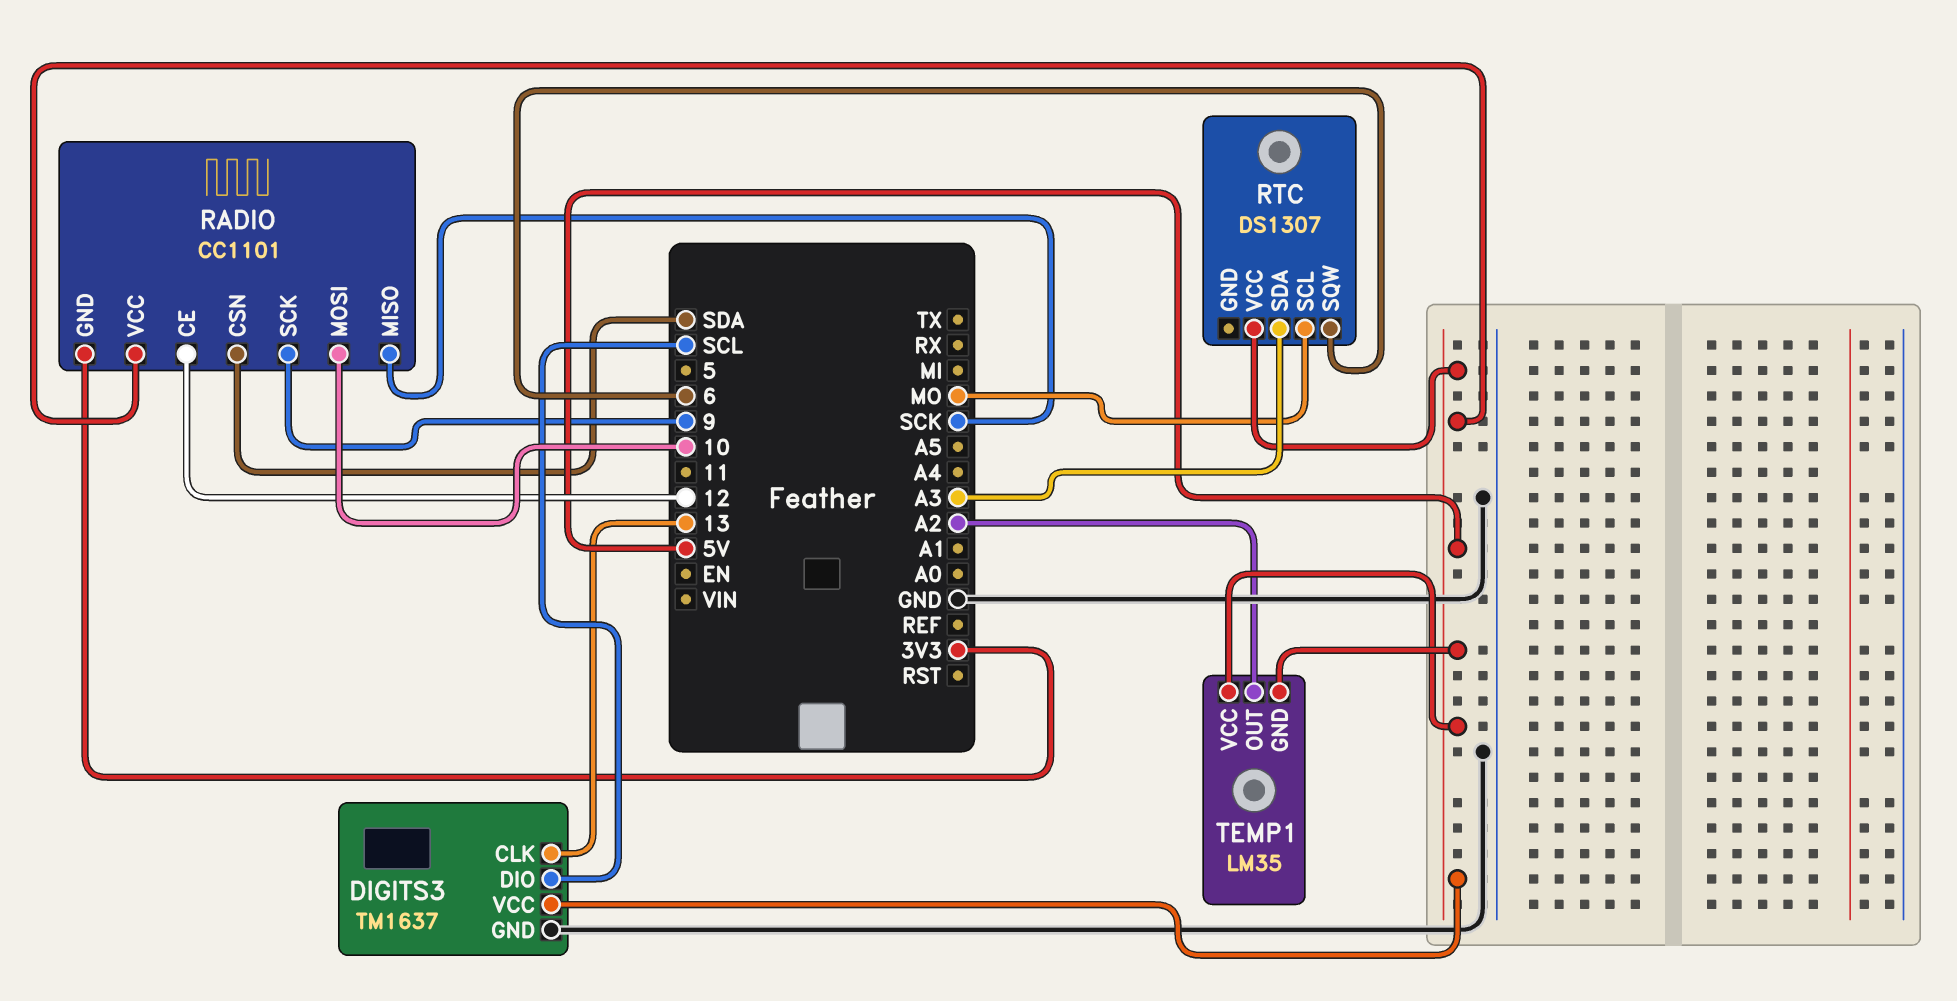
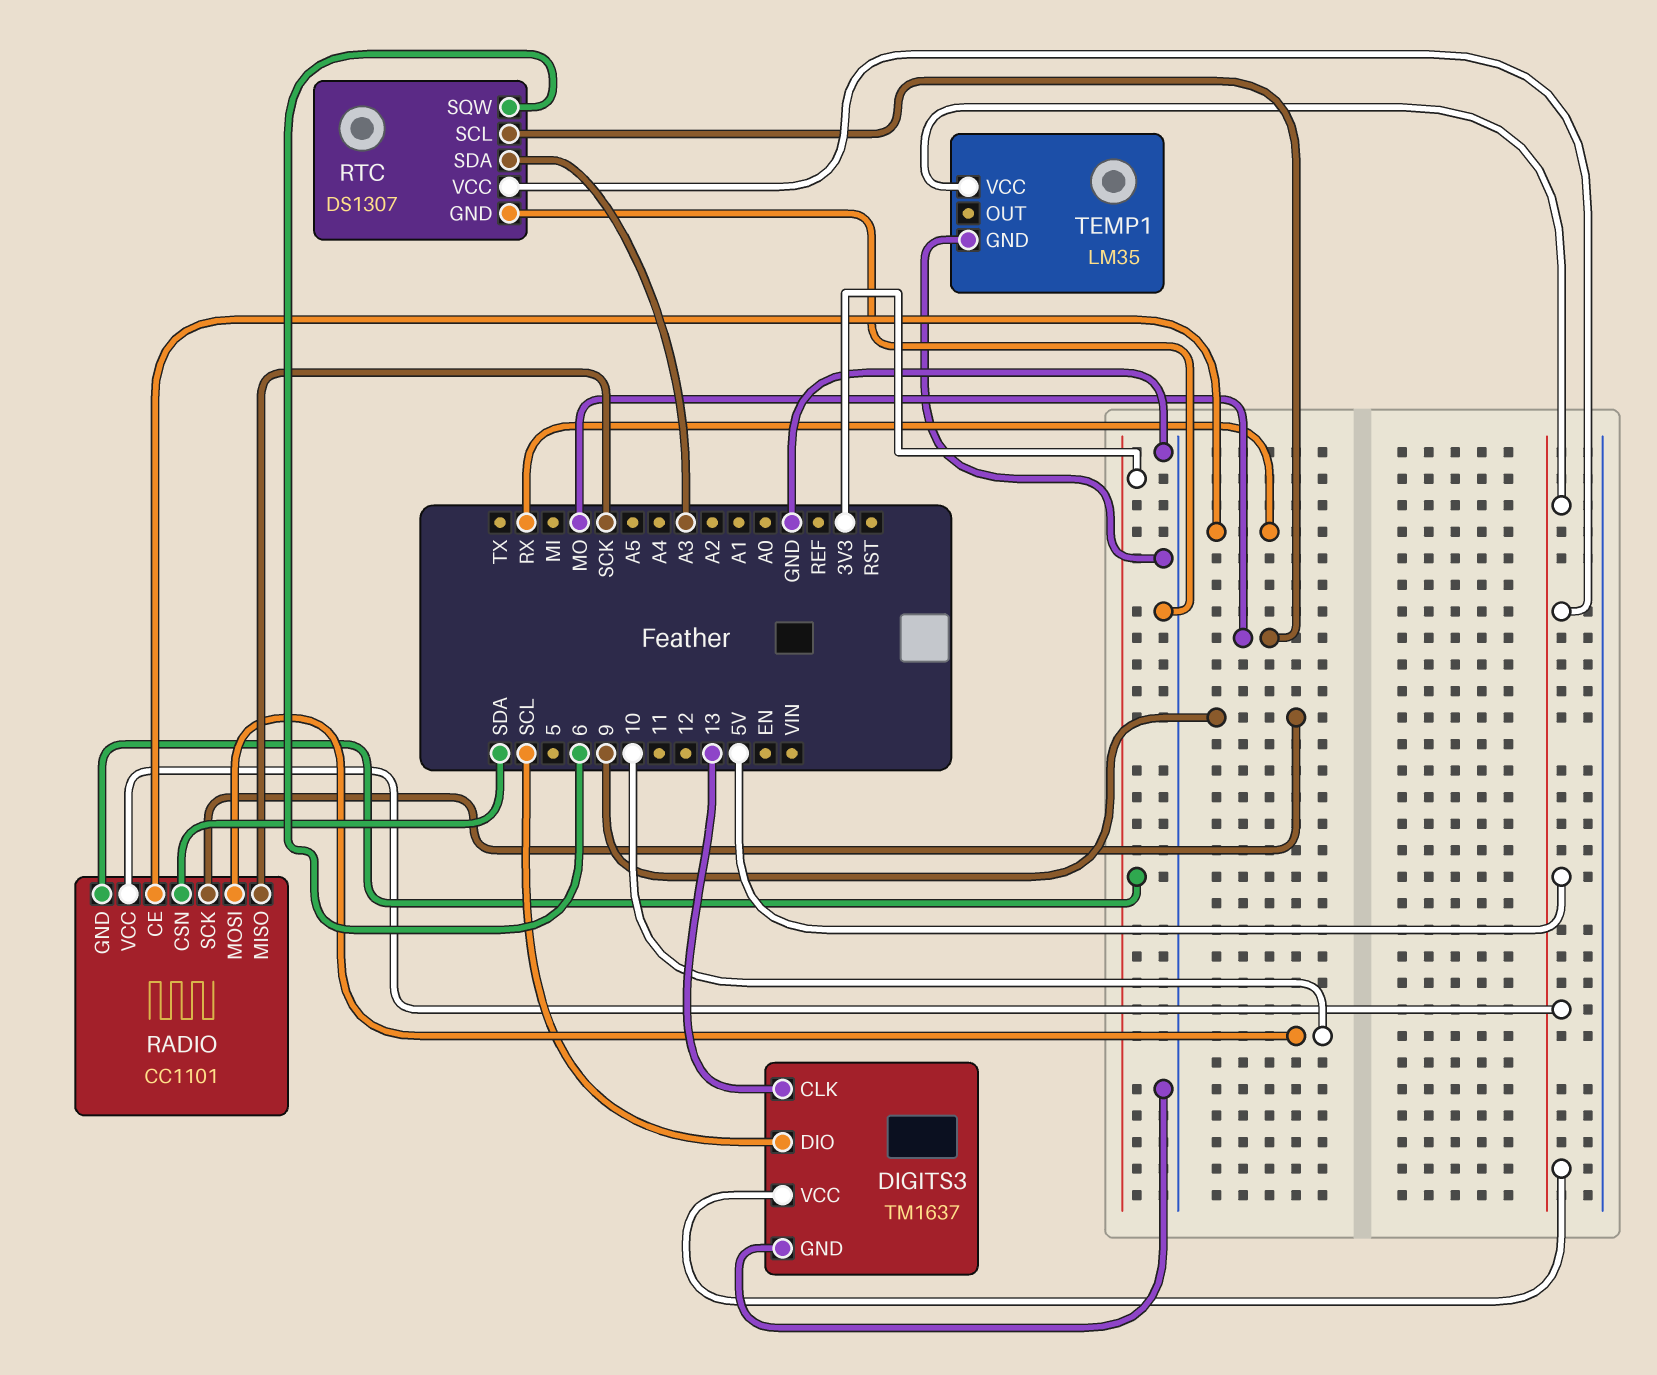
RADIO pin CE: 12 -> RX
RTC pin GND: none -> GND
TEMP1 pin GND: 5V -> GND
TEMP1 pin OUT: A2 -> none

